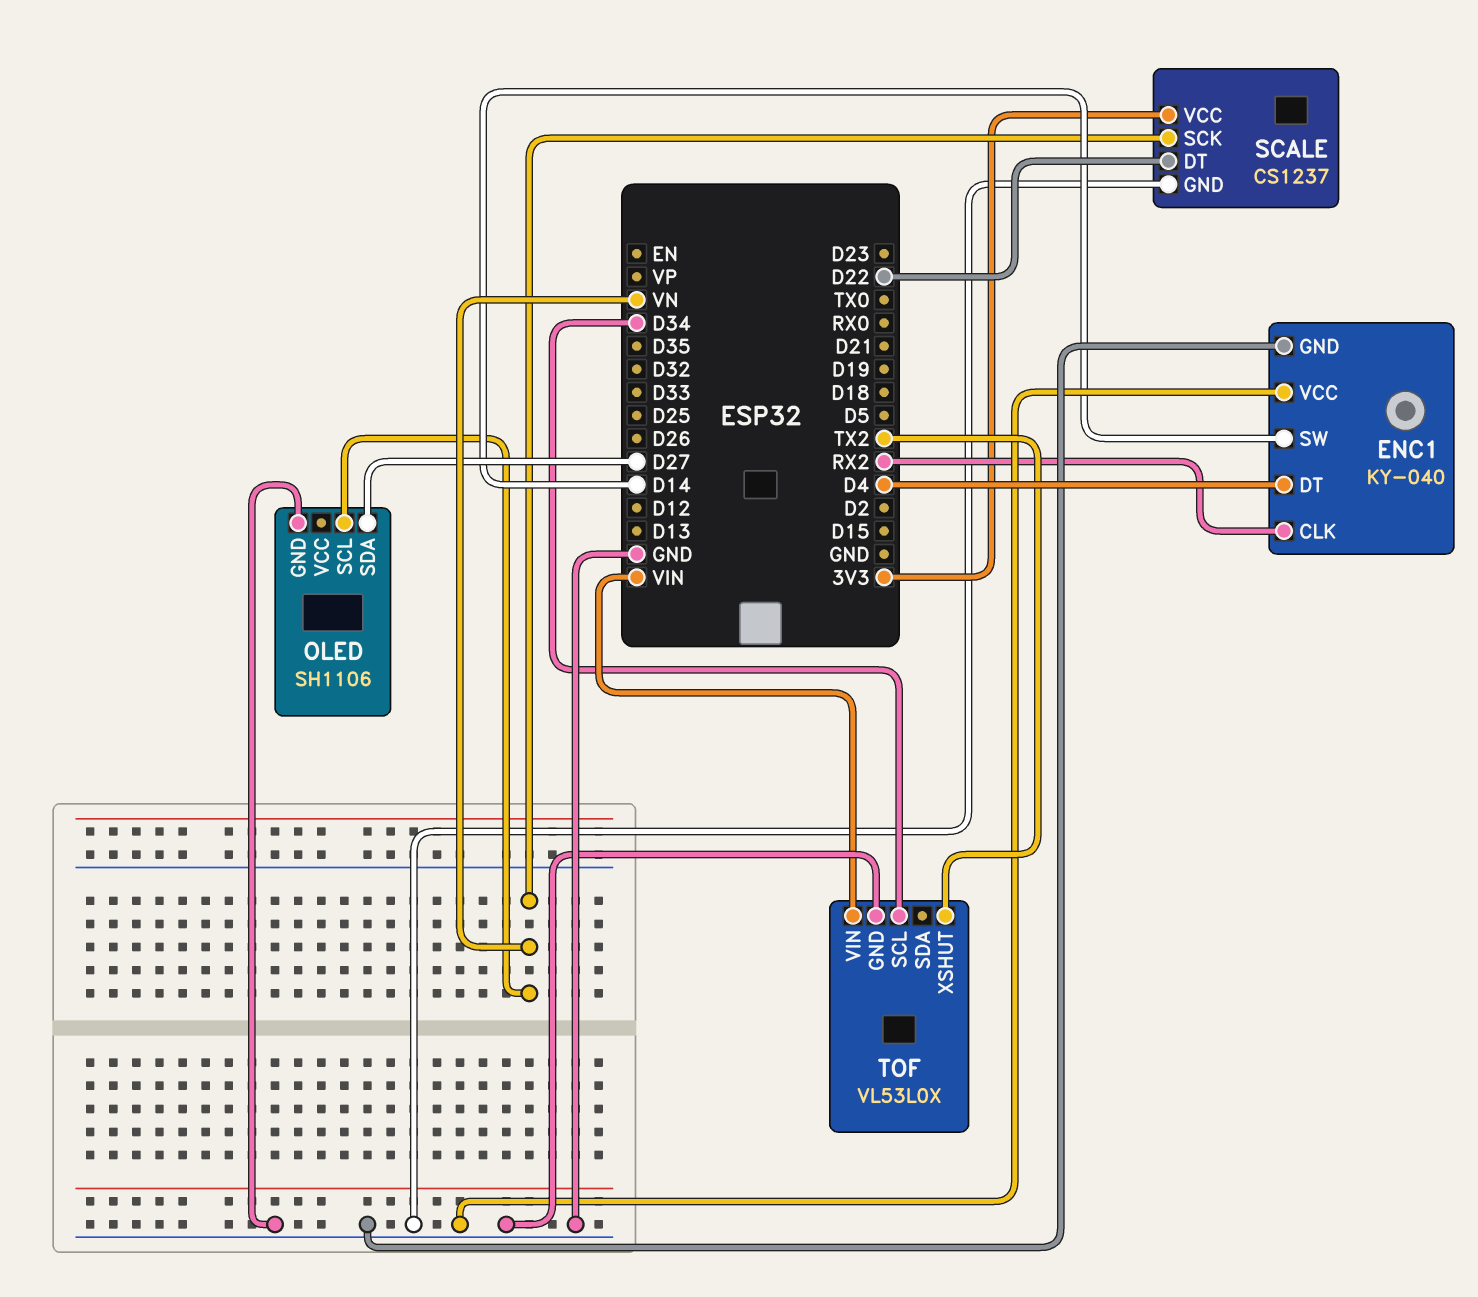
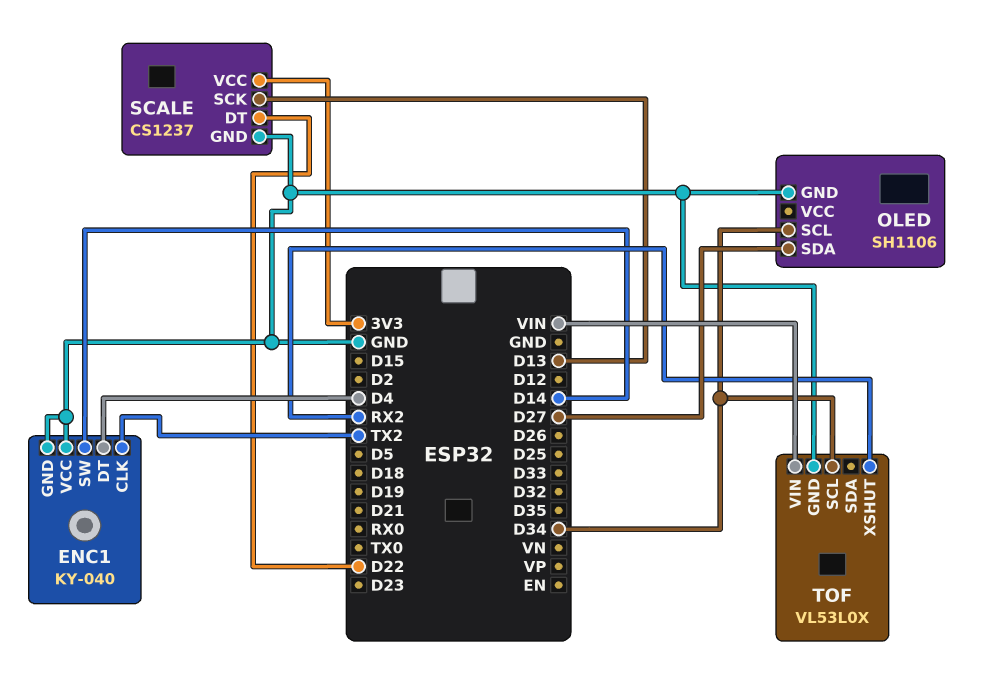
ENC1 pin CLK: RX2 -> TX2
OLED pin SCL: VN -> D34
SCALE pin SCK: VN -> D13
TOF pin XSHUT: TX2 -> RX2

